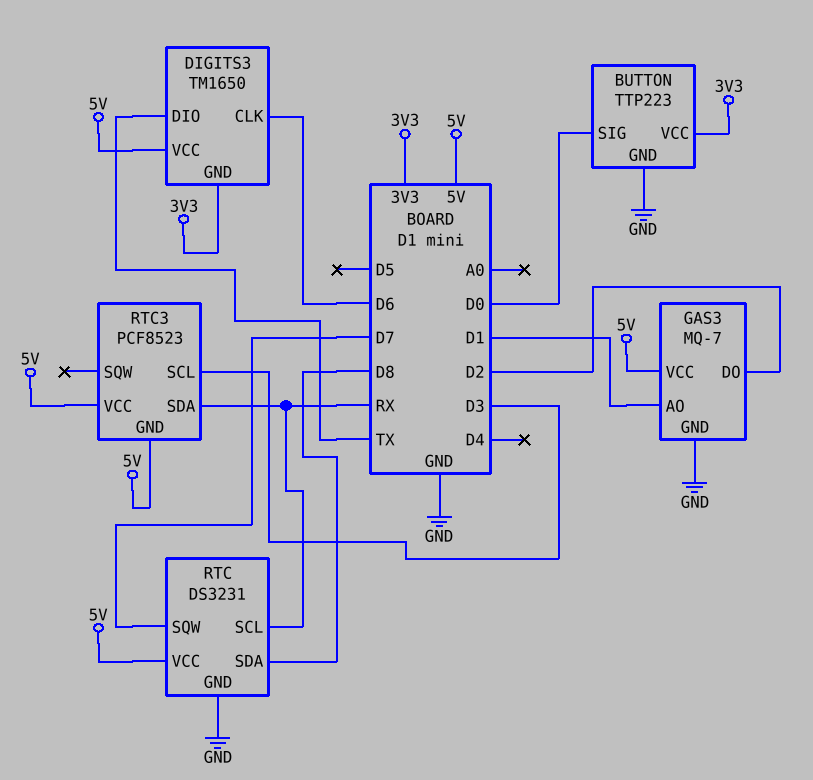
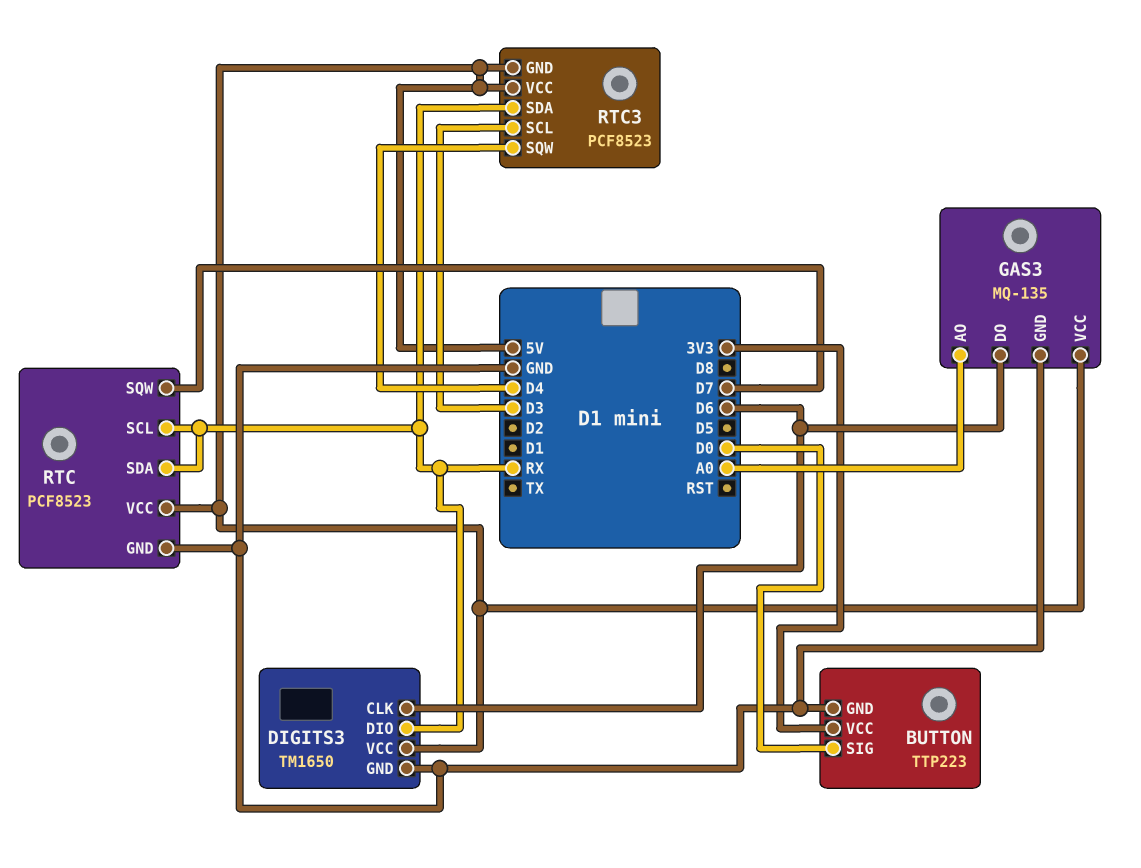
DIGITS3 pin DIO: TX -> RX
DIGITS3 pin GND: 3V3 -> GND
GAS3: MQ-7 -> MQ-135
GAS3 pin AO: D1 -> A0
GAS3 pin DO: D2 -> D6
RTC: DS3231 -> PCF8523
RTC pin SDA: D8 -> RX
RTC3 pin SQW: none -> D4

